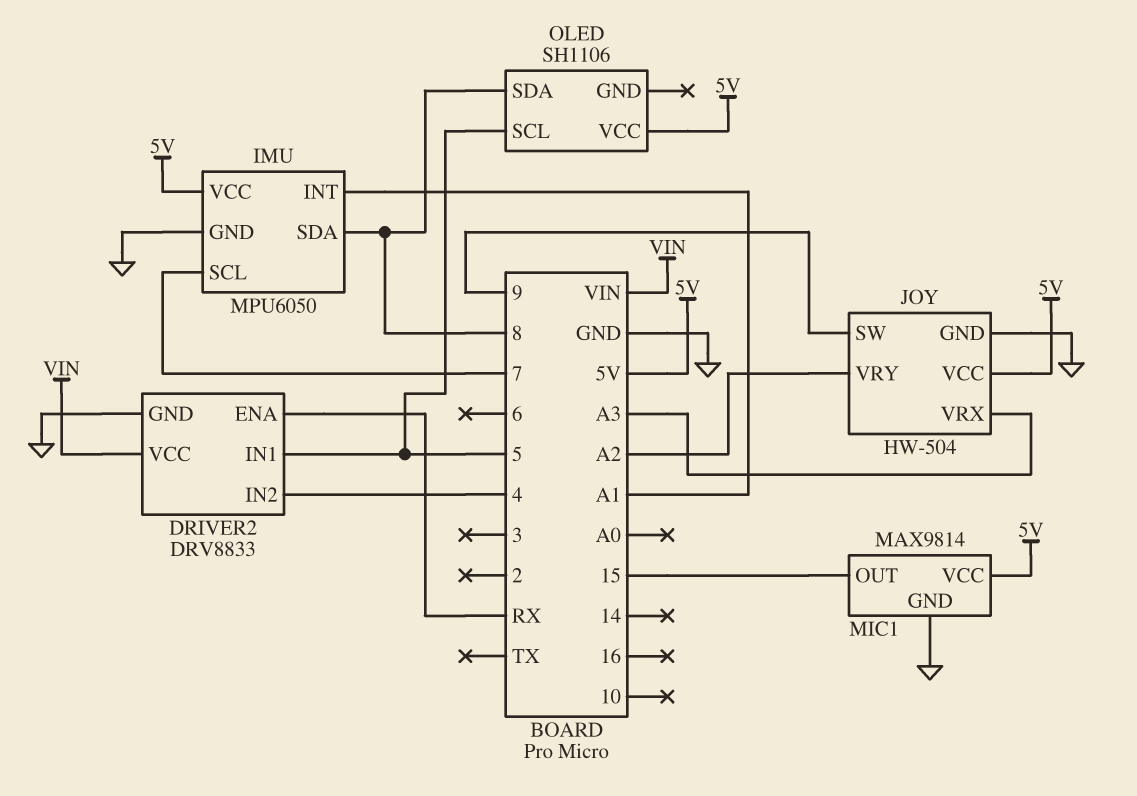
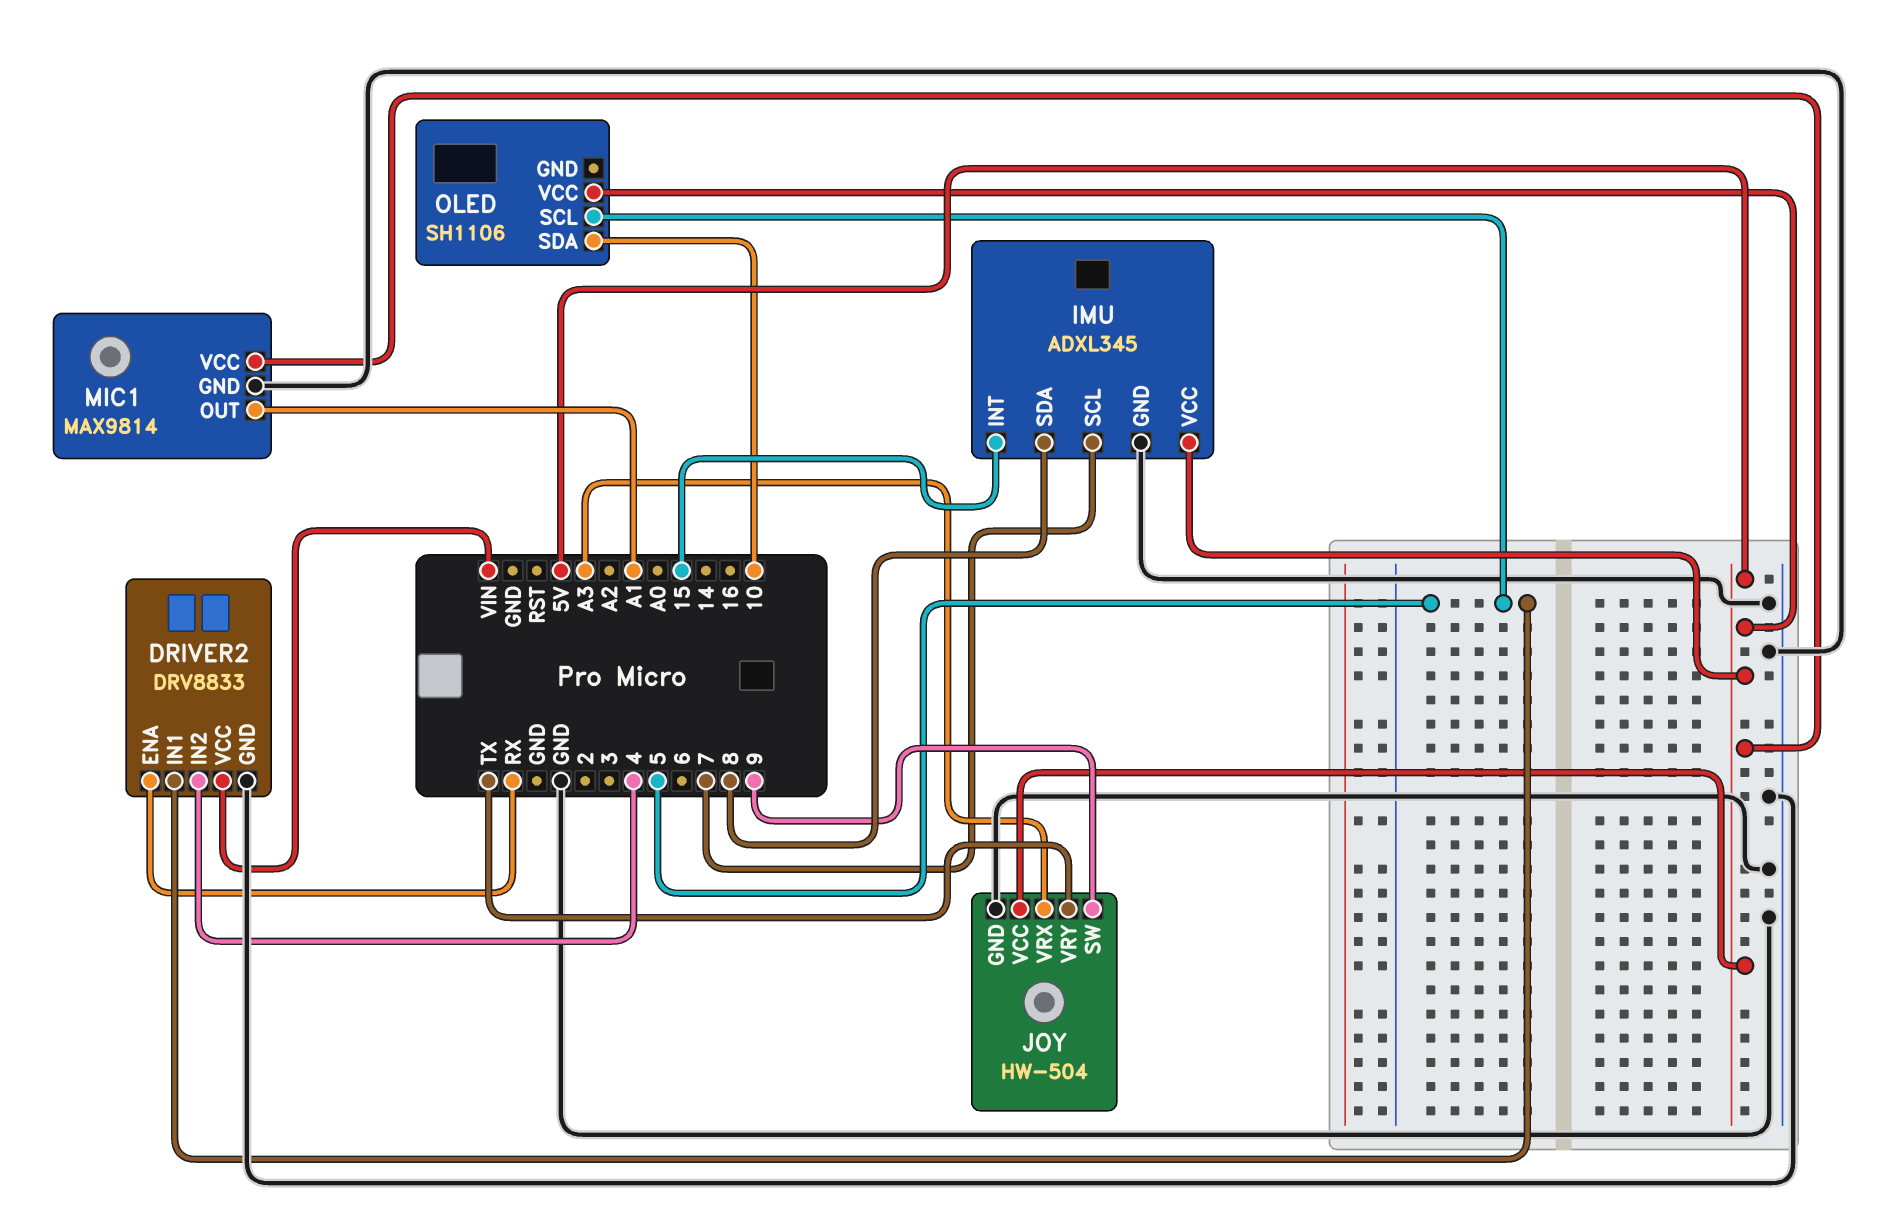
IMU: MPU6050 -> ADXL345
IMU pin INT: A1 -> 15
JOY pin VRY: A2 -> TX
MIC1 pin OUT: 15 -> A1
OLED pin SDA: 8 -> 10

